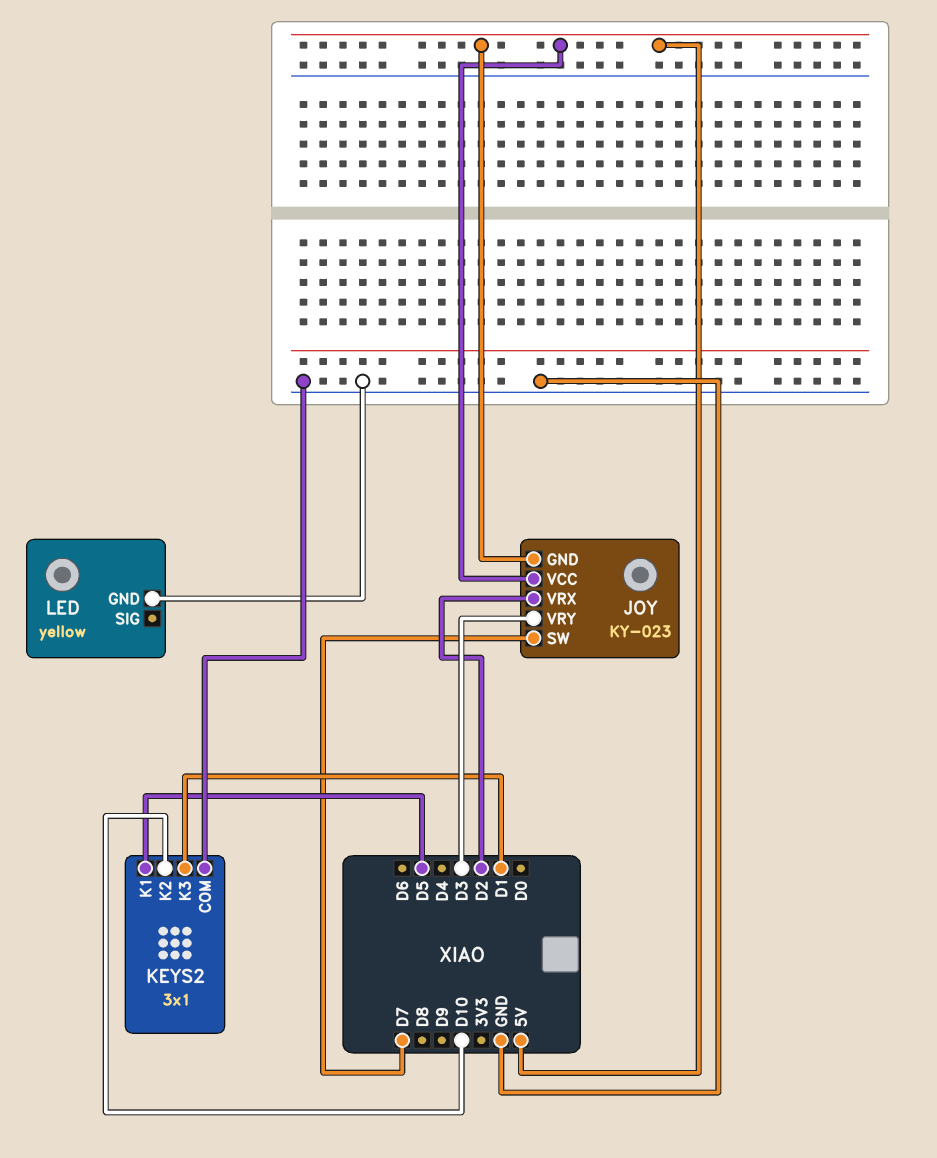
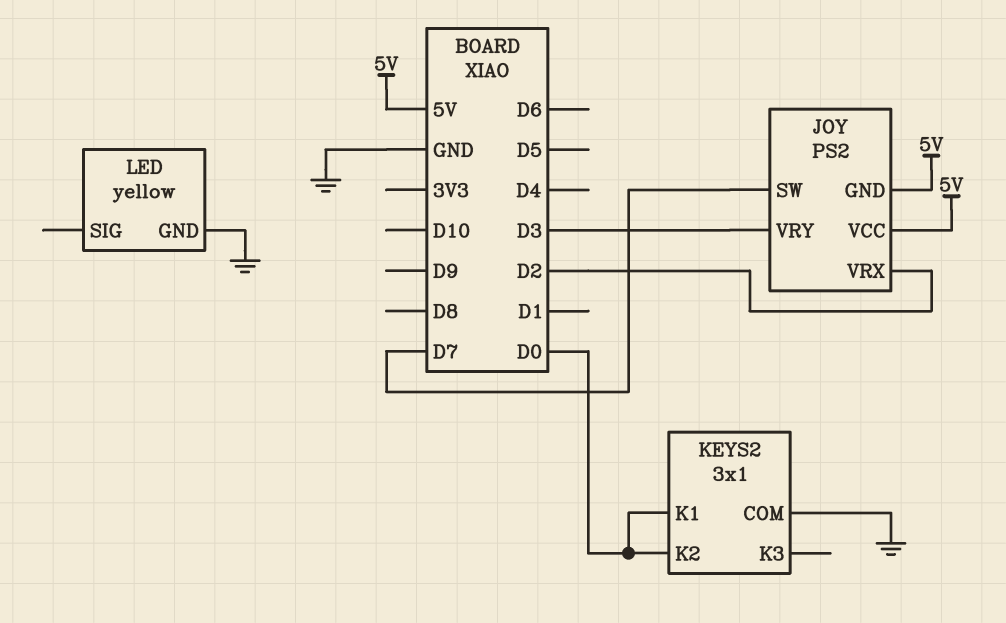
JOY: KY-023 -> PS2
KEYS2 pin K1: D5 -> D0
KEYS2 pin K2: D10 -> D0
KEYS2 pin K3: D1 -> none

